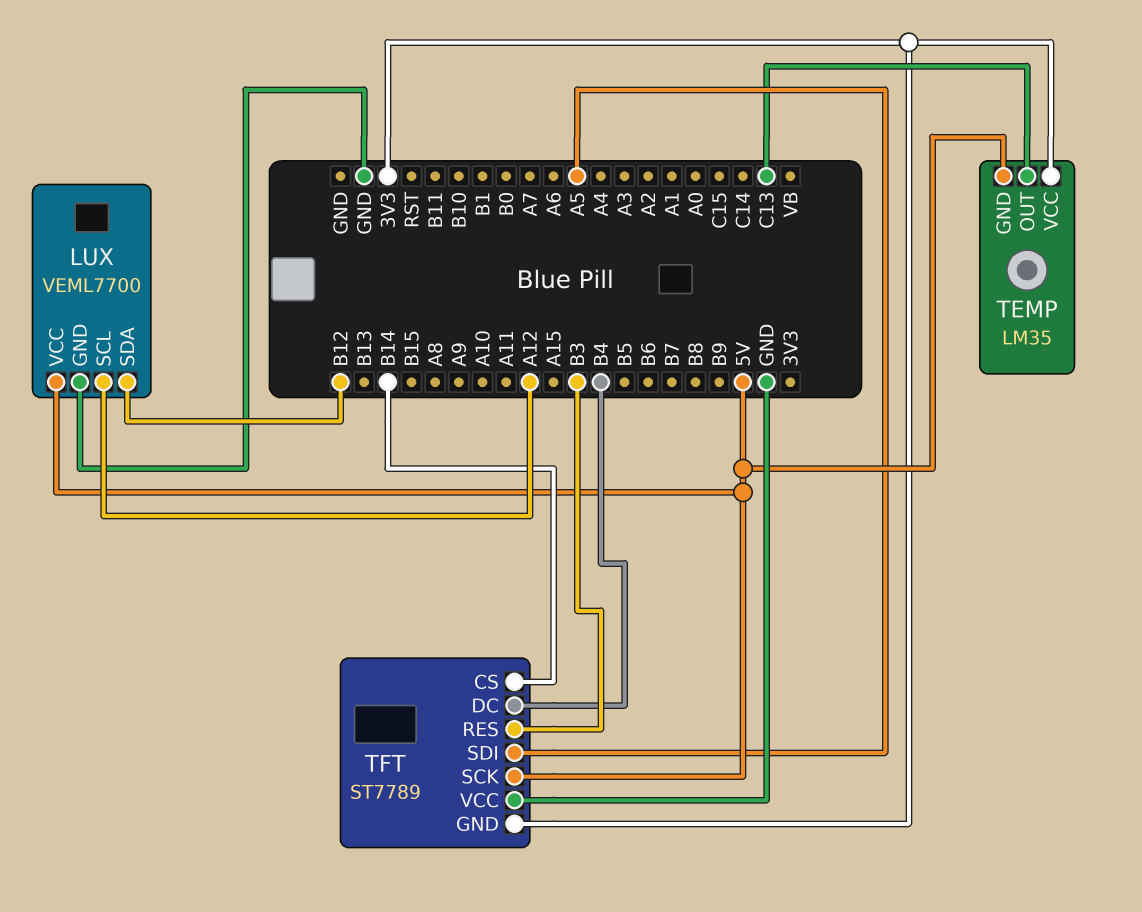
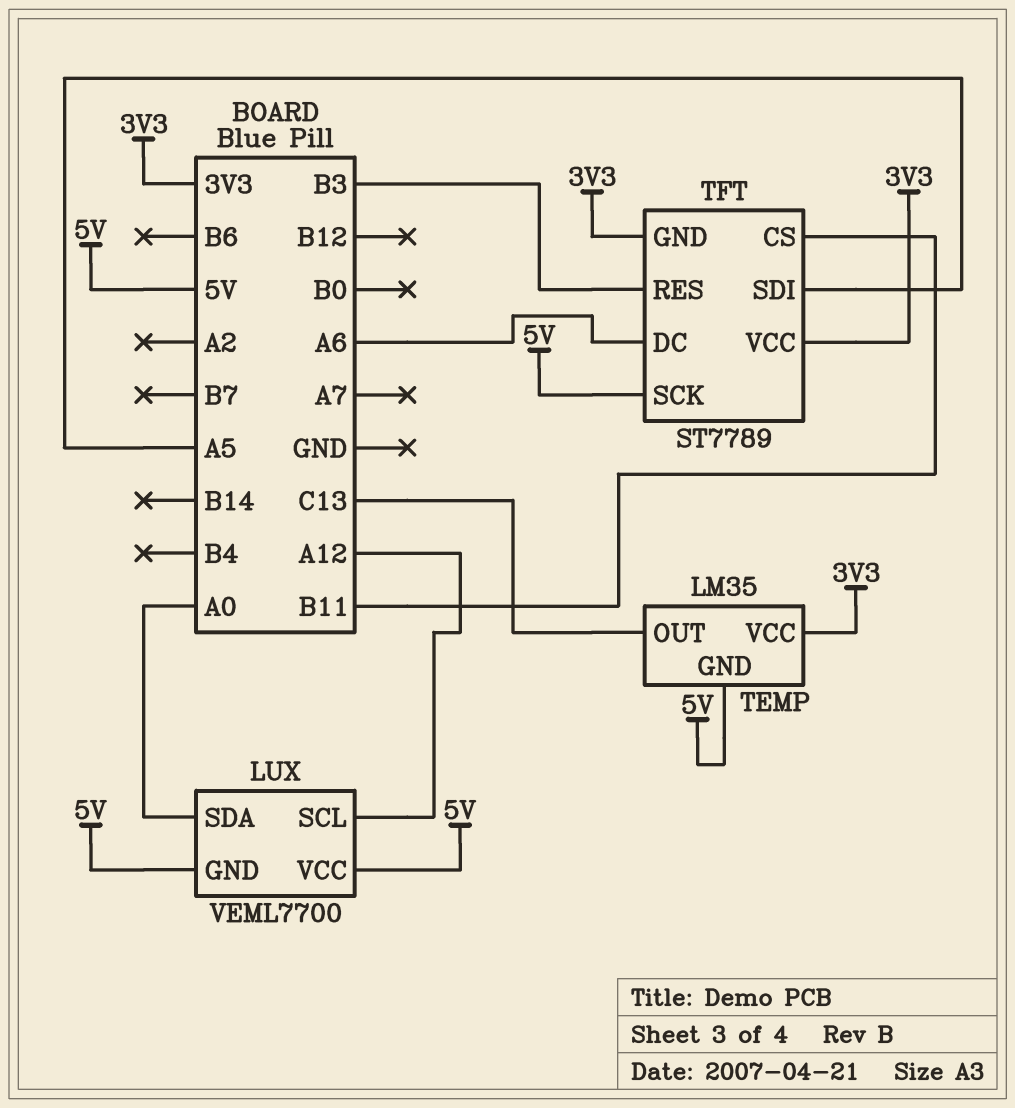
LUX pin GND: GND -> 5V
LUX pin SDA: B12 -> A0
TFT pin CS: B14 -> B11
TFT pin DC: B4 -> A6
TFT pin VCC: GND -> 3V3

